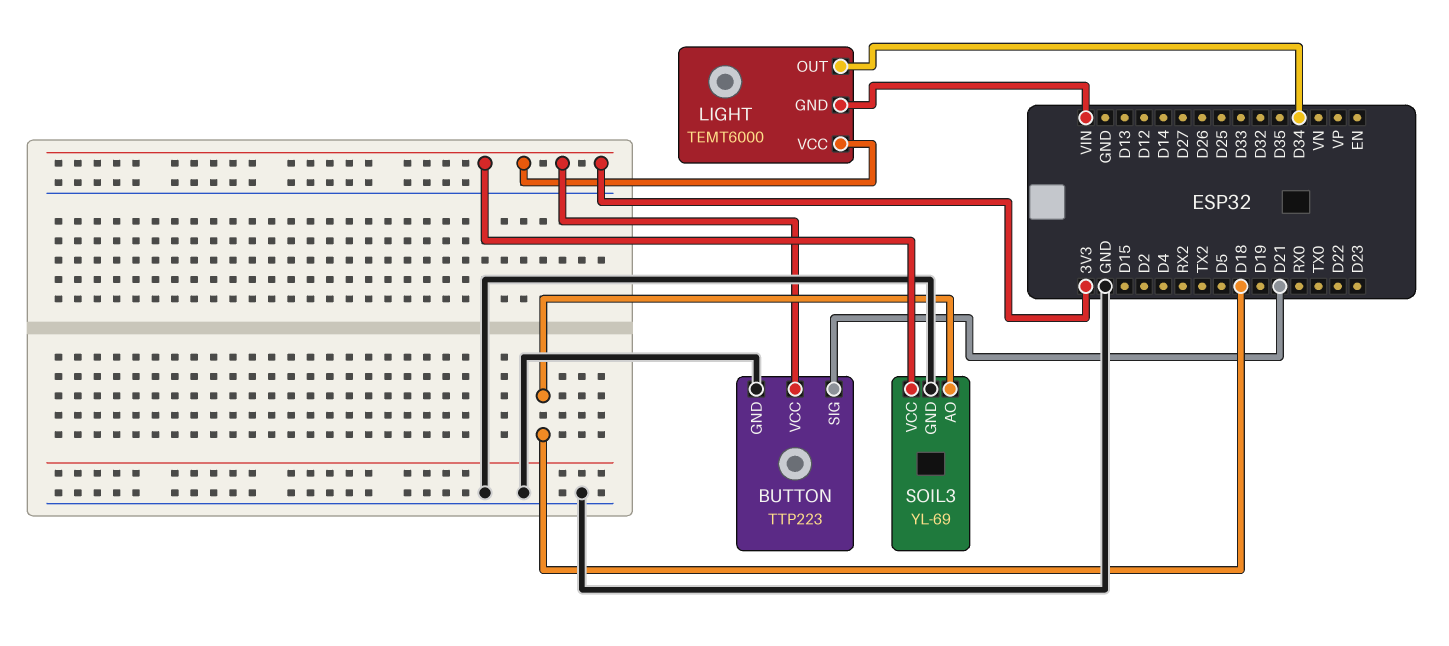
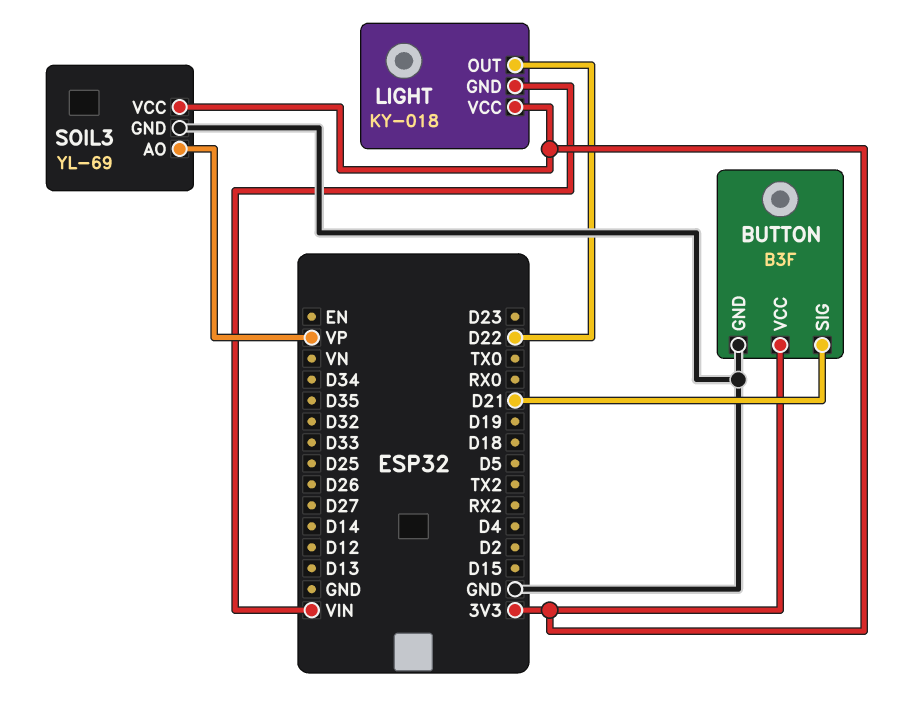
BUTTON: TTP223 -> B3F
LIGHT: TEMT6000 -> KY-018
LIGHT pin OUT: D34 -> D22
SOIL3 pin AO: D18 -> VP

